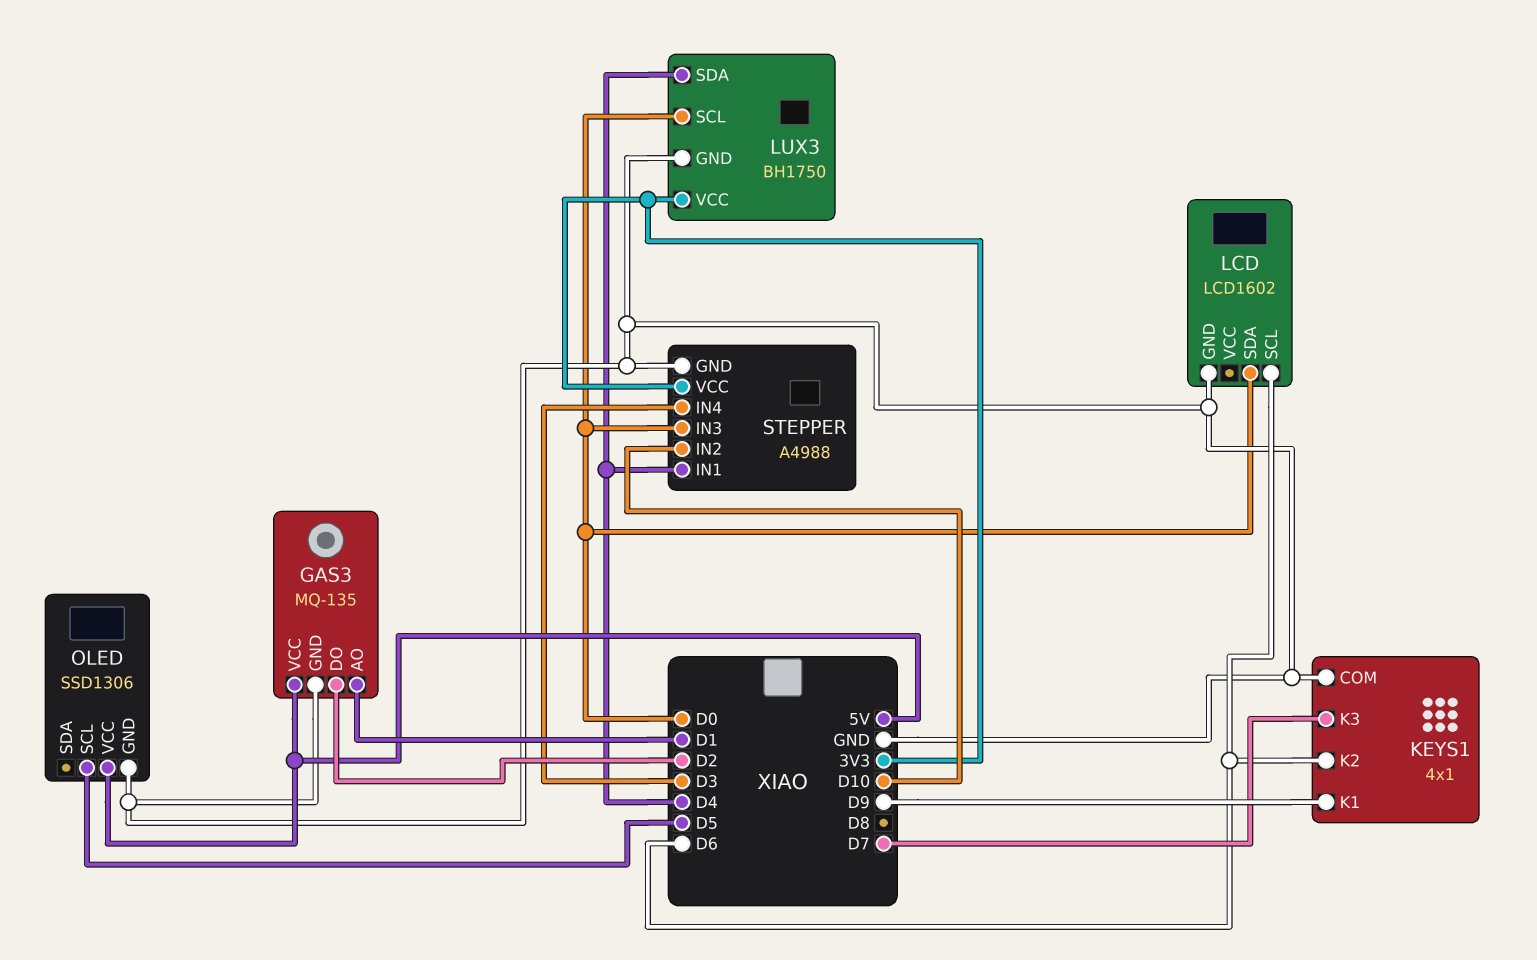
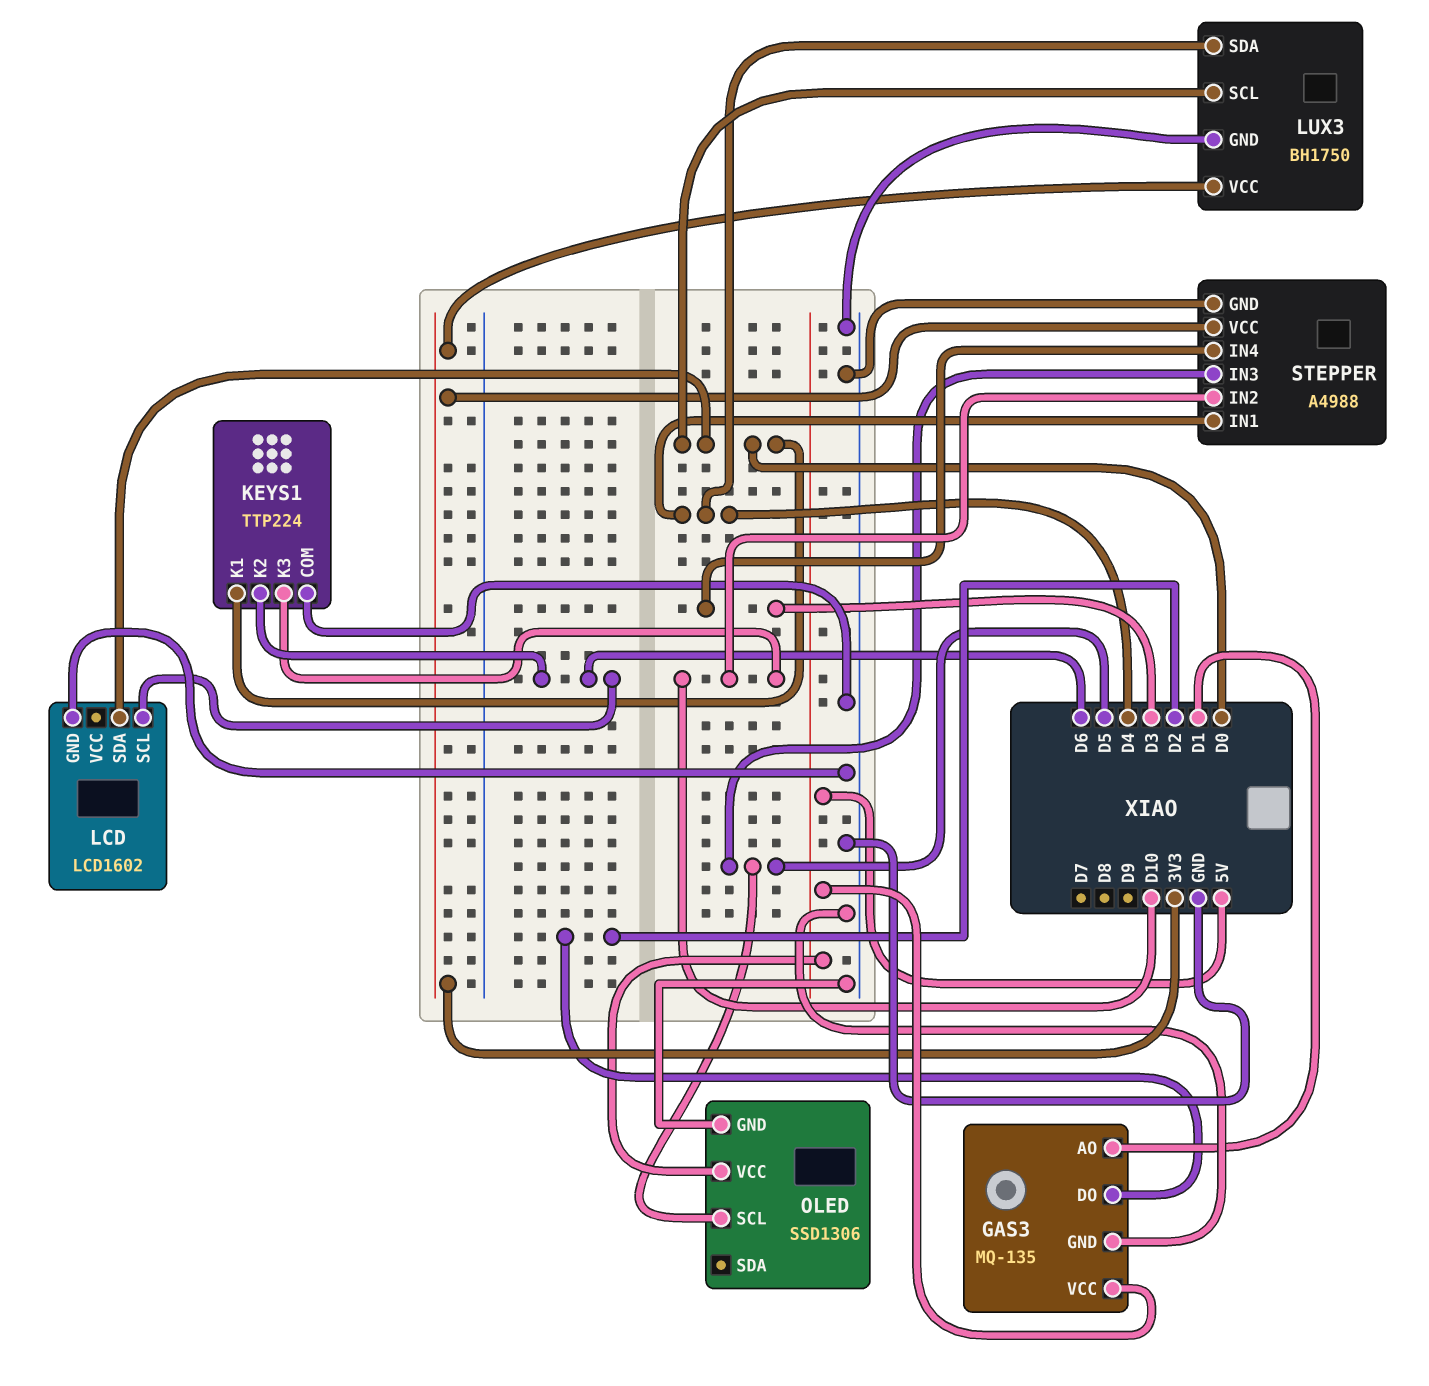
KEYS1: 4x1 -> TTP224
KEYS1 pin K1: D9 -> D0
KEYS1 pin K3: D7 -> D10
STEPPER pin IN3: D0 -> D5

